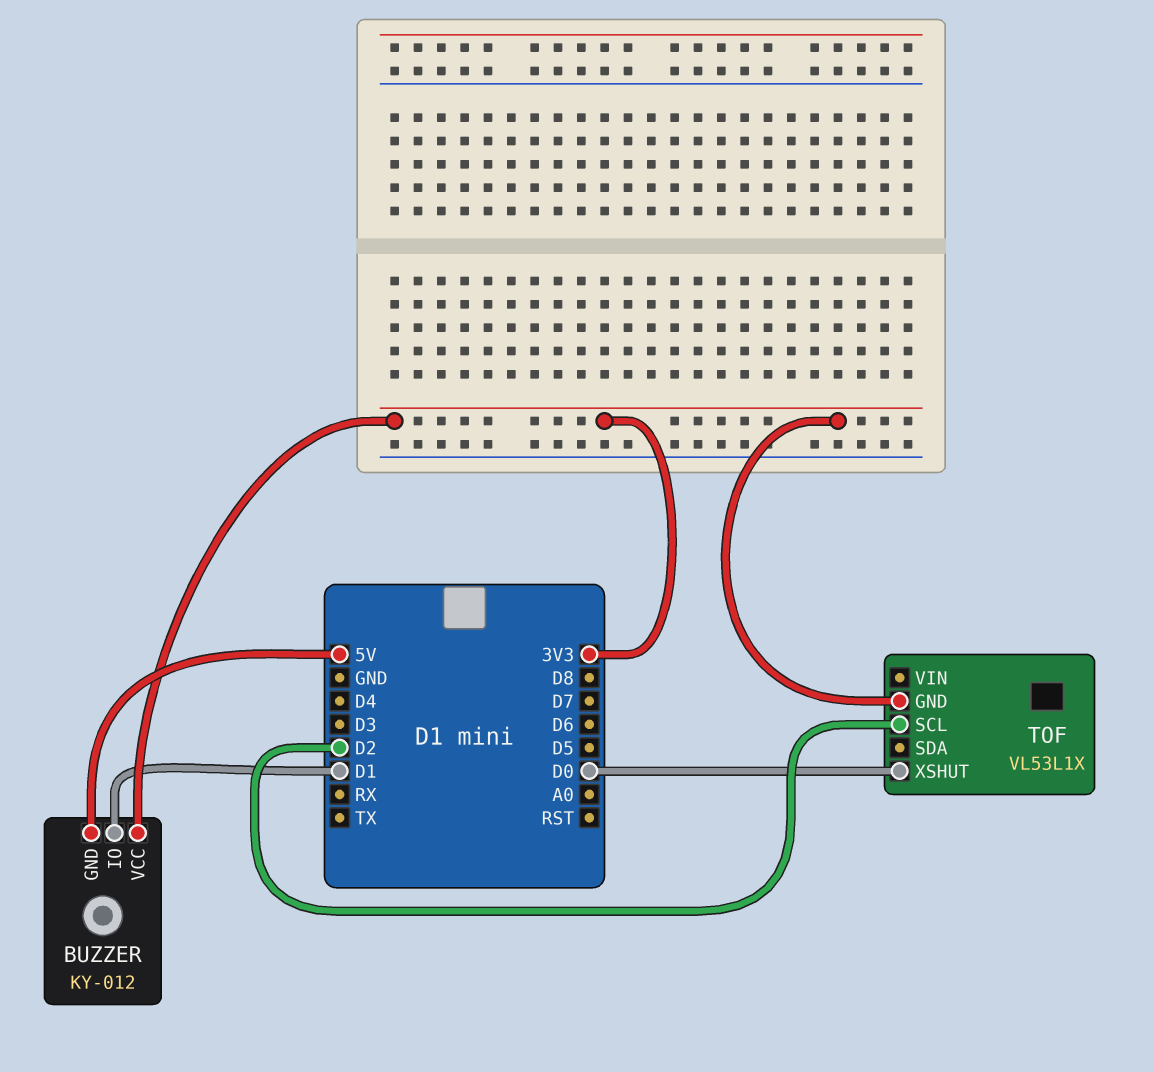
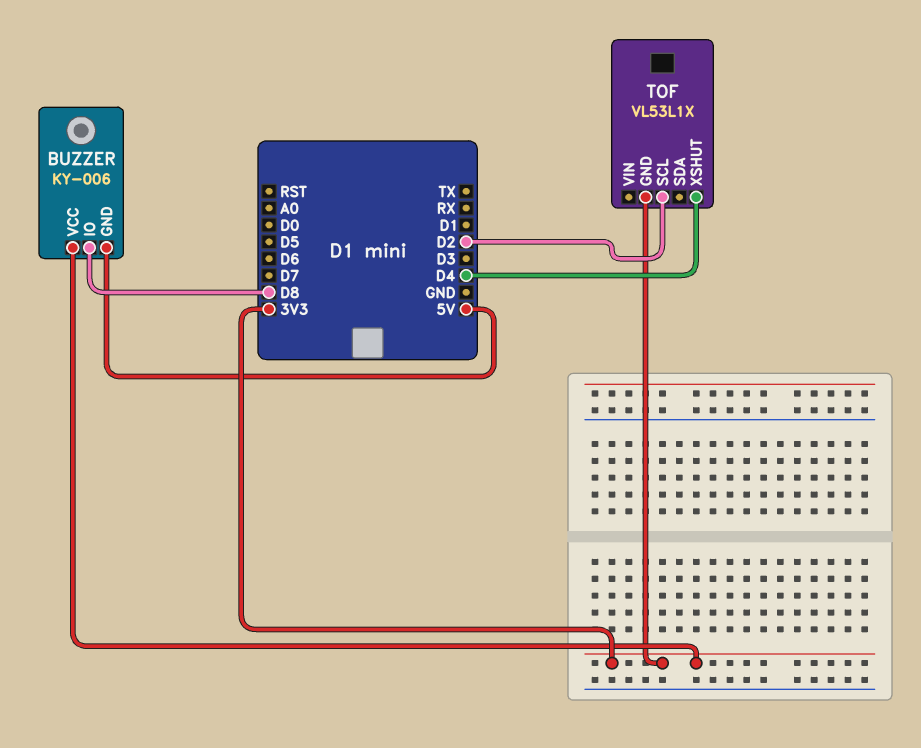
BUZZER: KY-012 -> KY-006
BUZZER pin IO: D1 -> D8
TOF pin XSHUT: D0 -> D4

